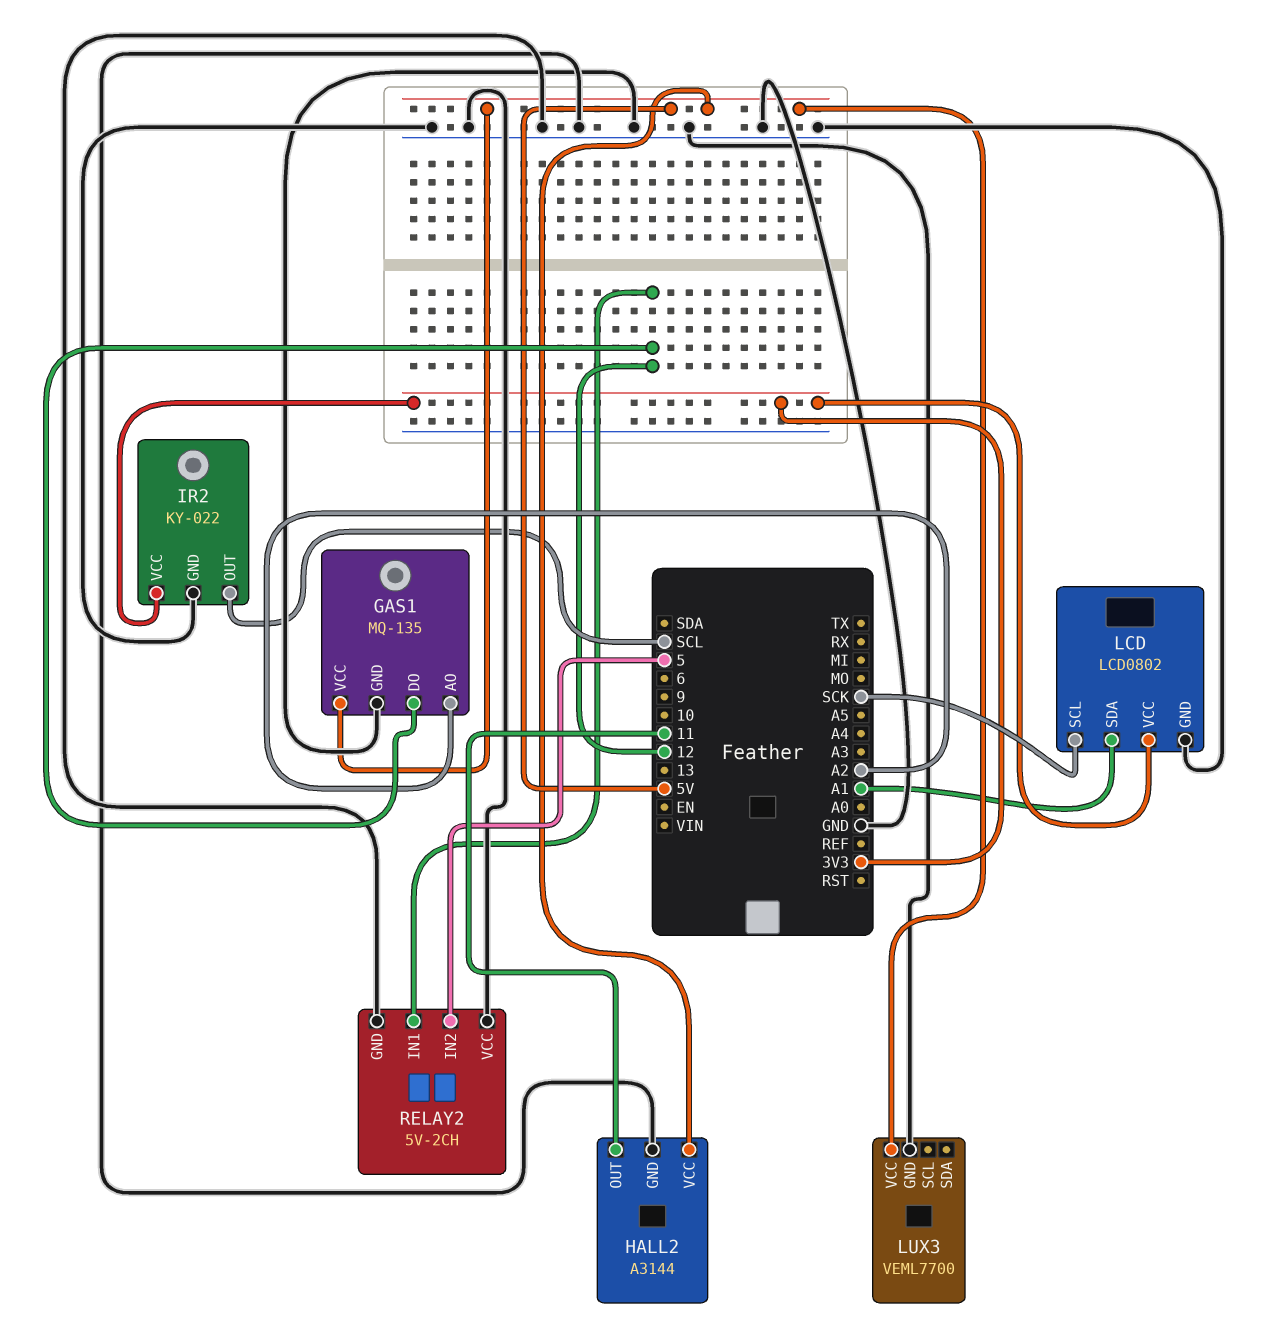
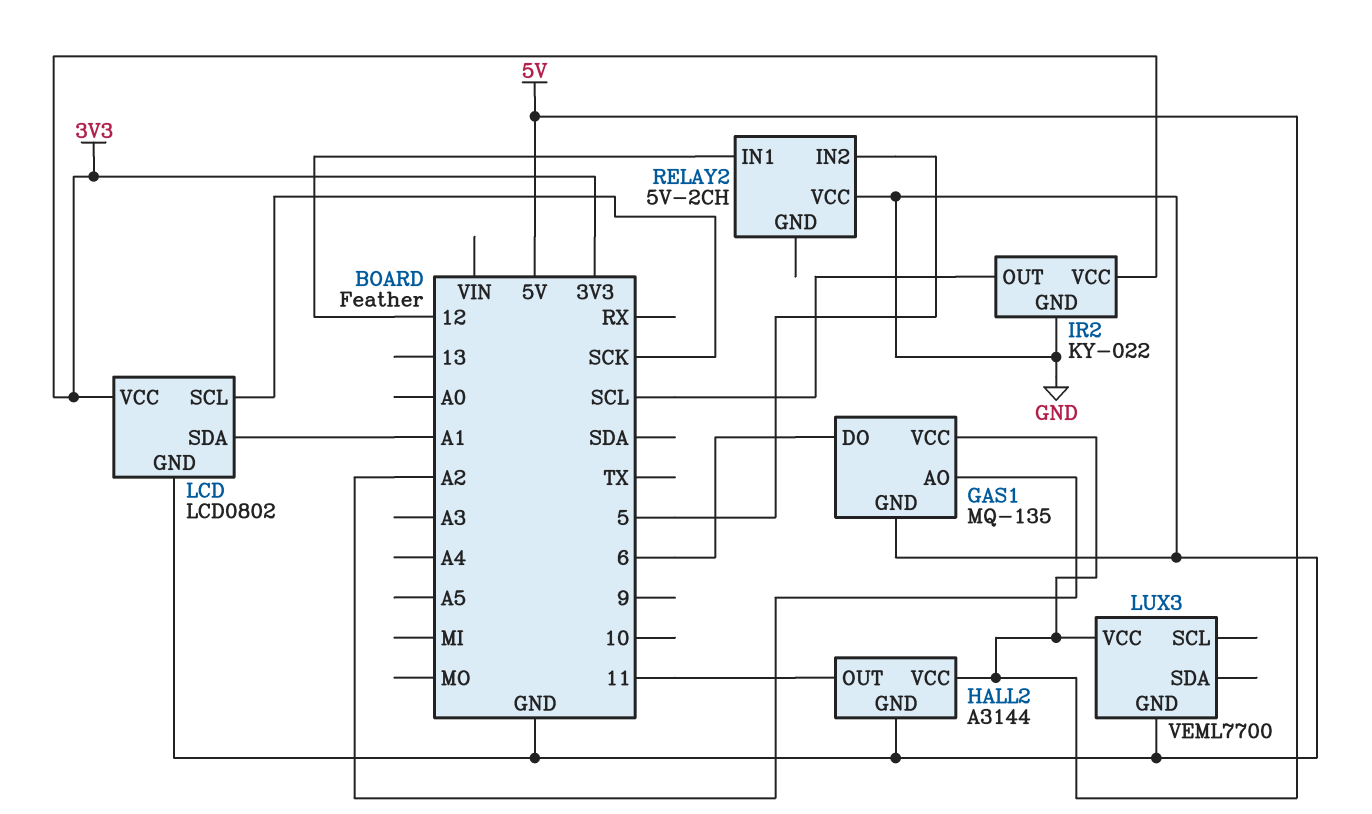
GAS1 pin DO: 12 -> 6
RELAY2 pin GND: GND -> none

